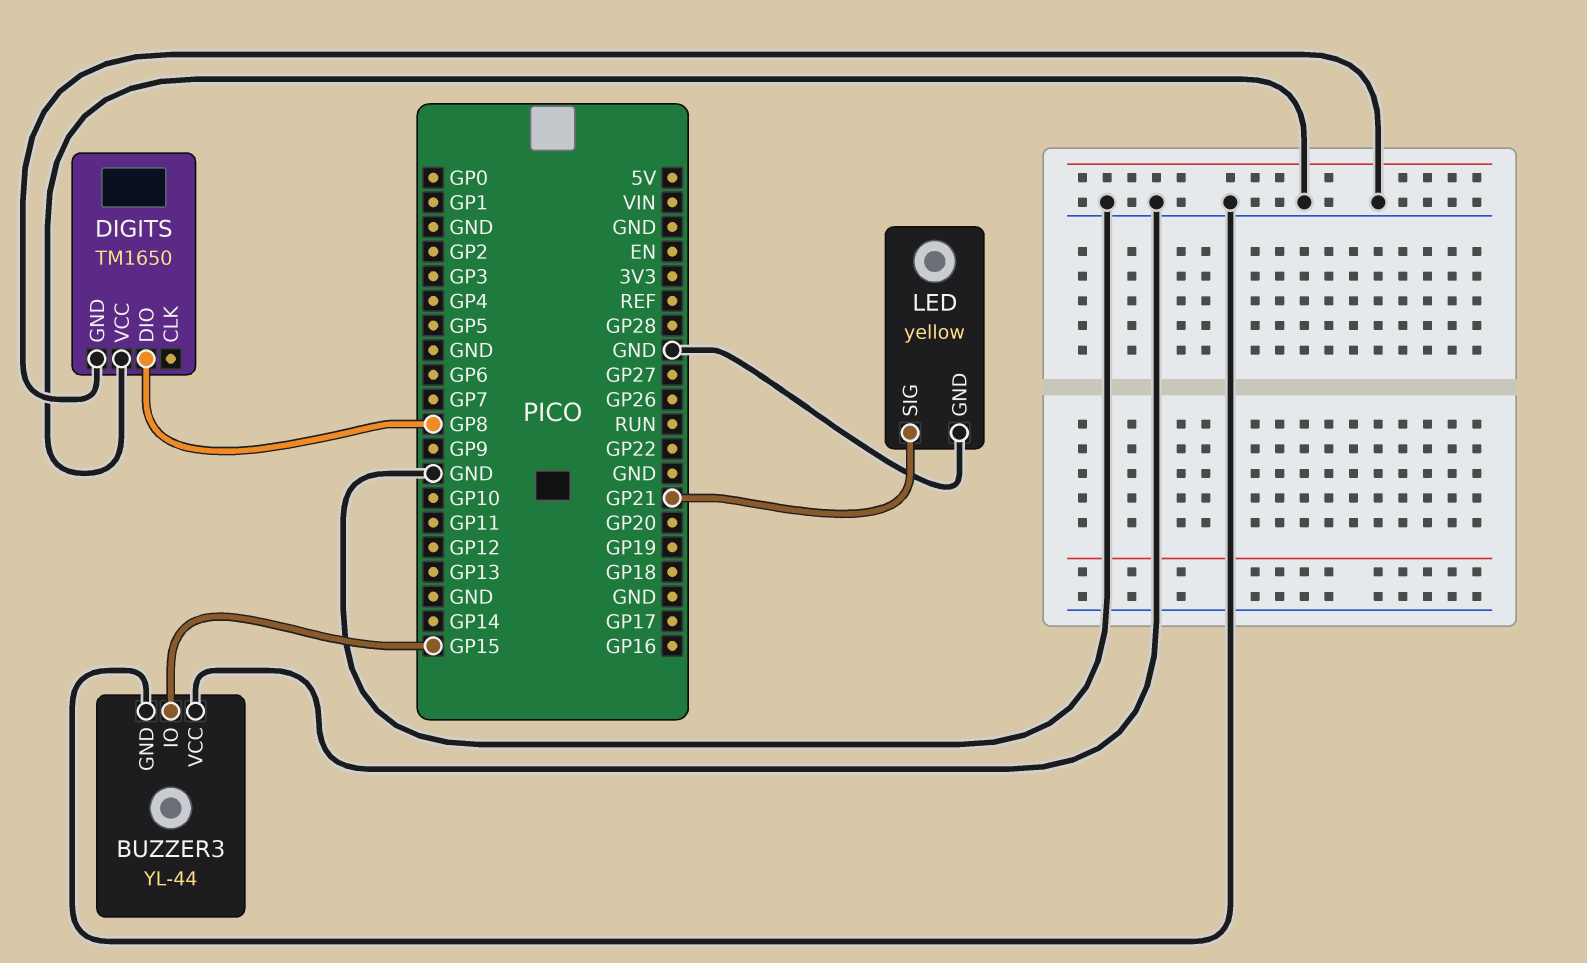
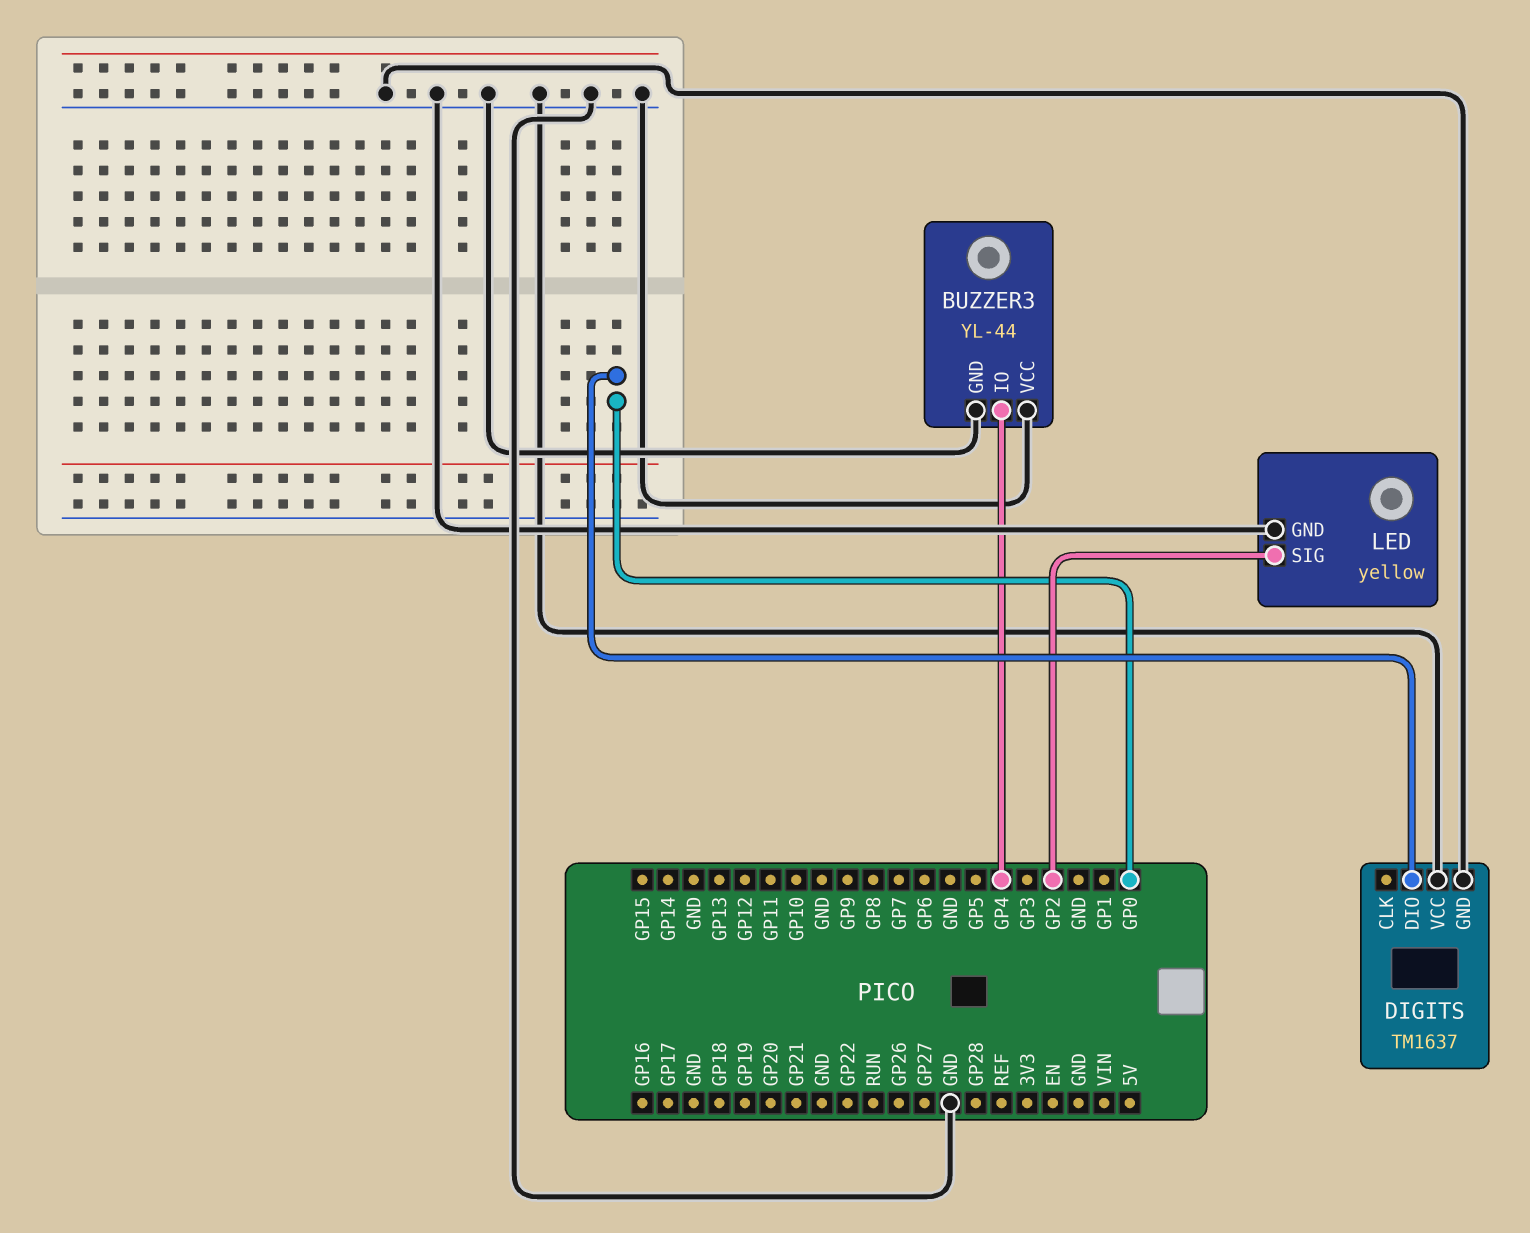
BUZZER3 pin IO: GP15 -> GP4
DIGITS: TM1650 -> TM1637
DIGITS pin DIO: GP8 -> GP0
LED pin SIG: GP21 -> GP2

